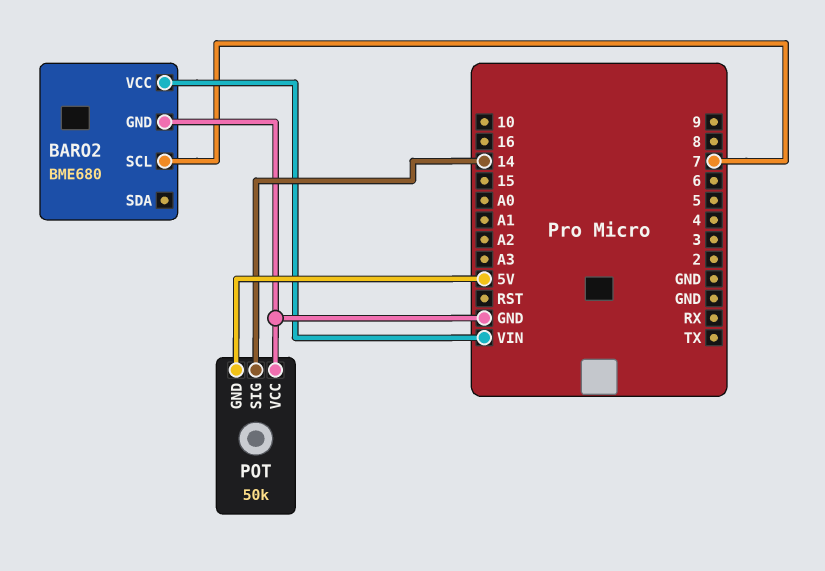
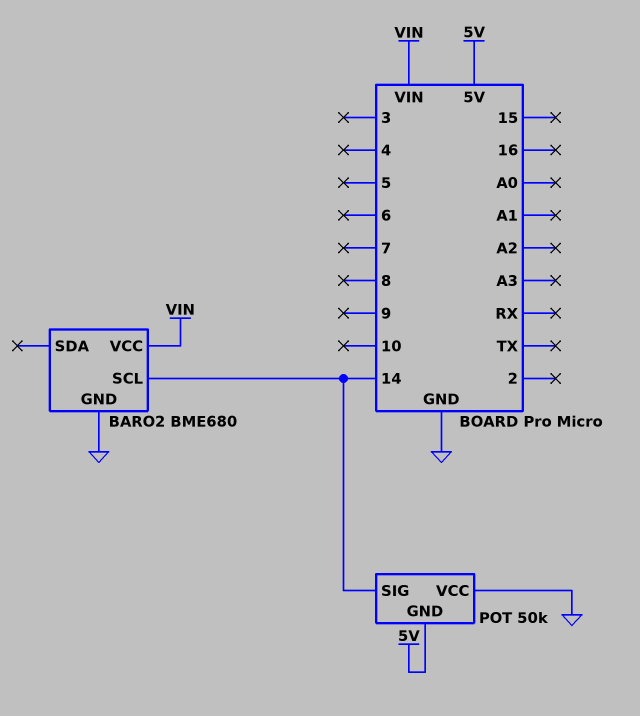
BARO2 pin SCL: 7 -> 14

